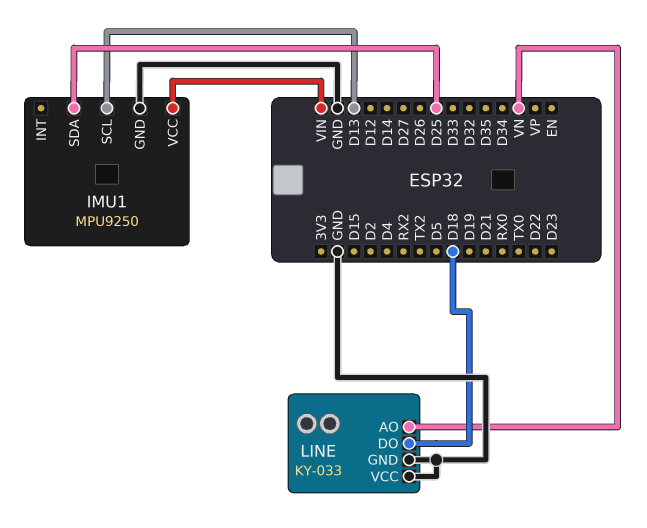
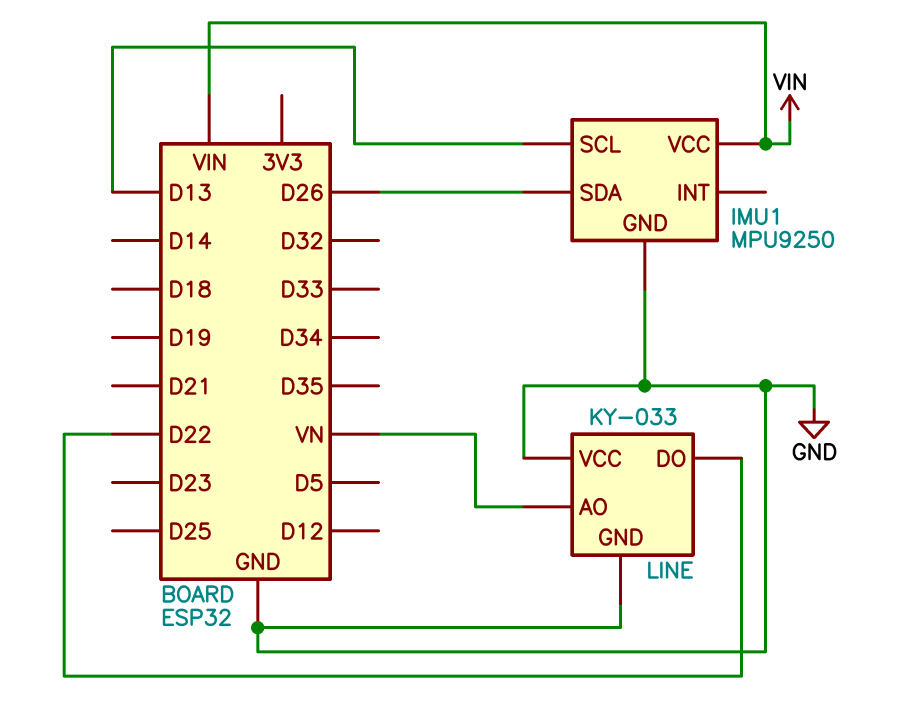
IMU1 pin SDA: D25 -> D26
LINE pin DO: D18 -> D22

